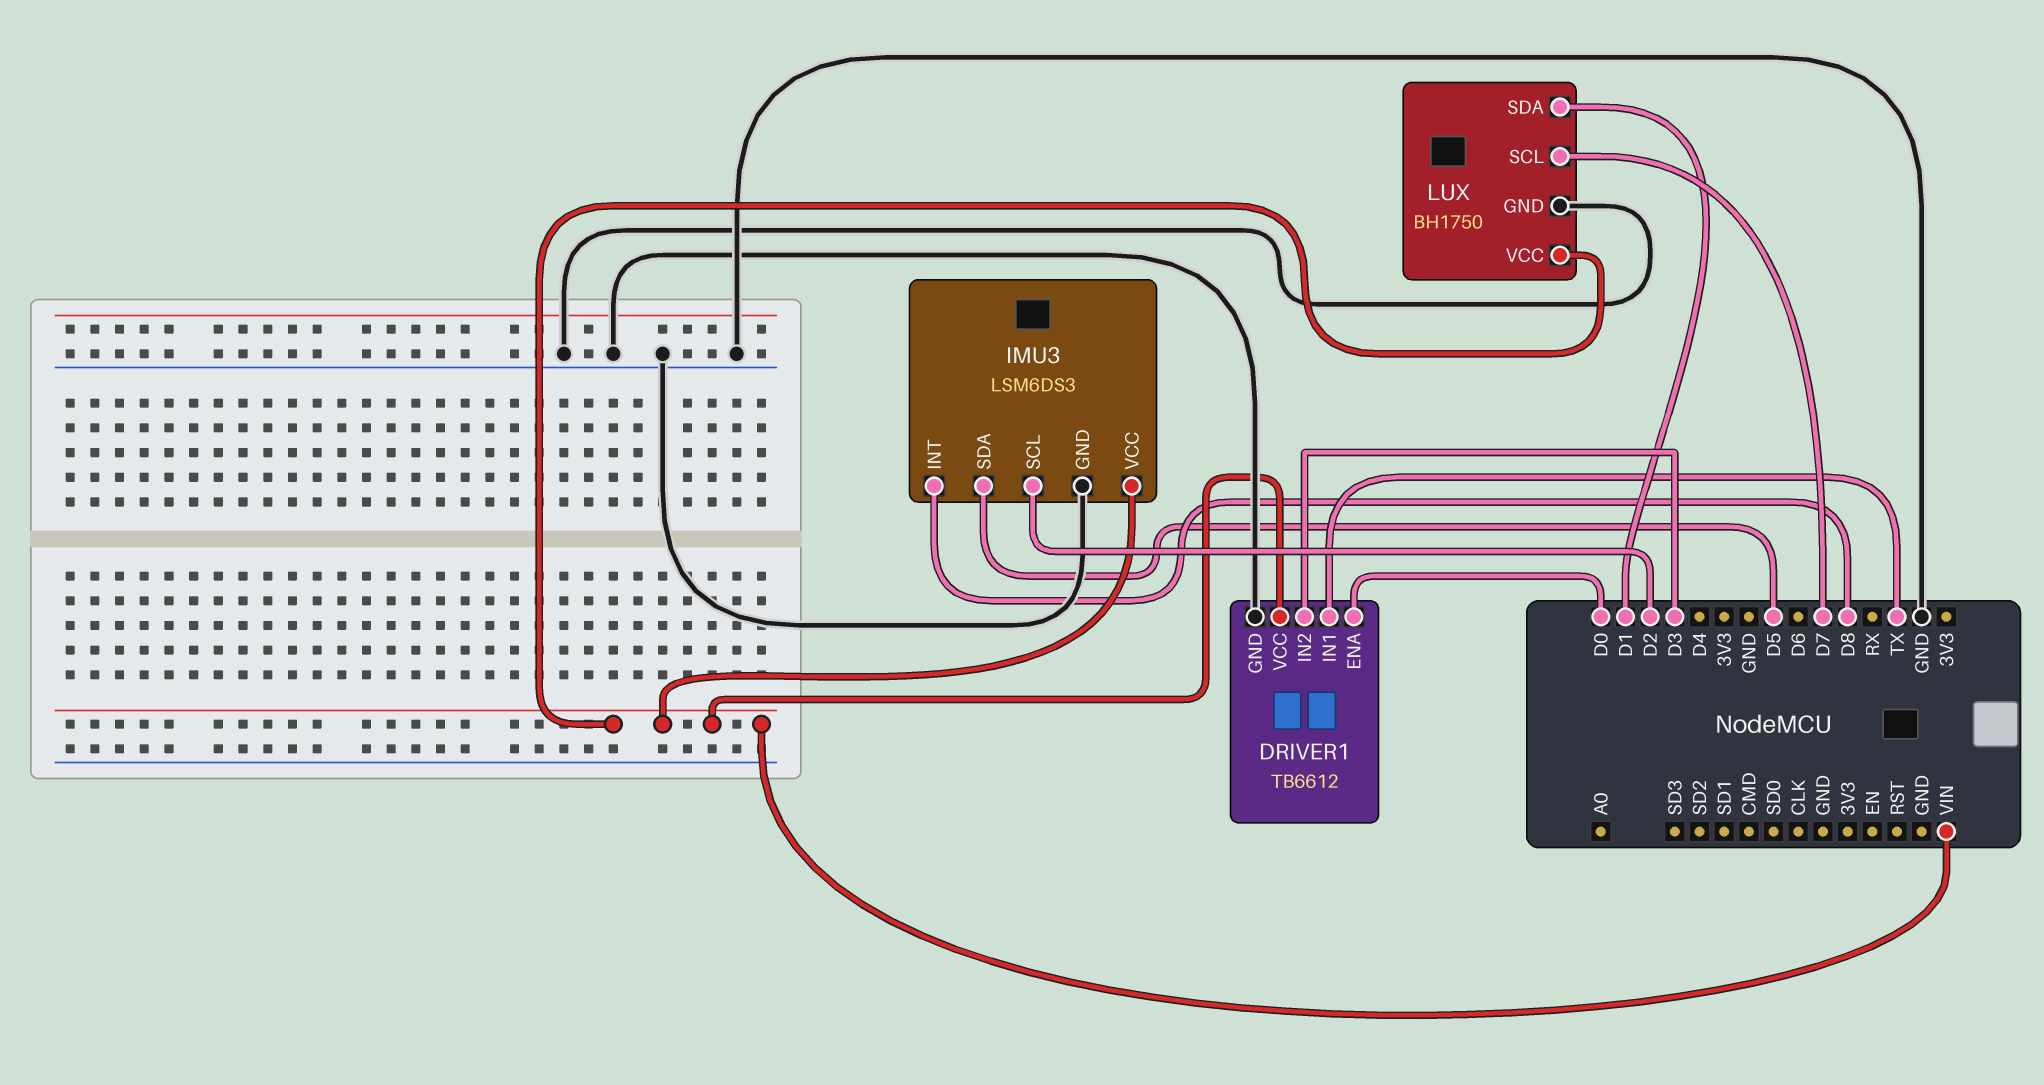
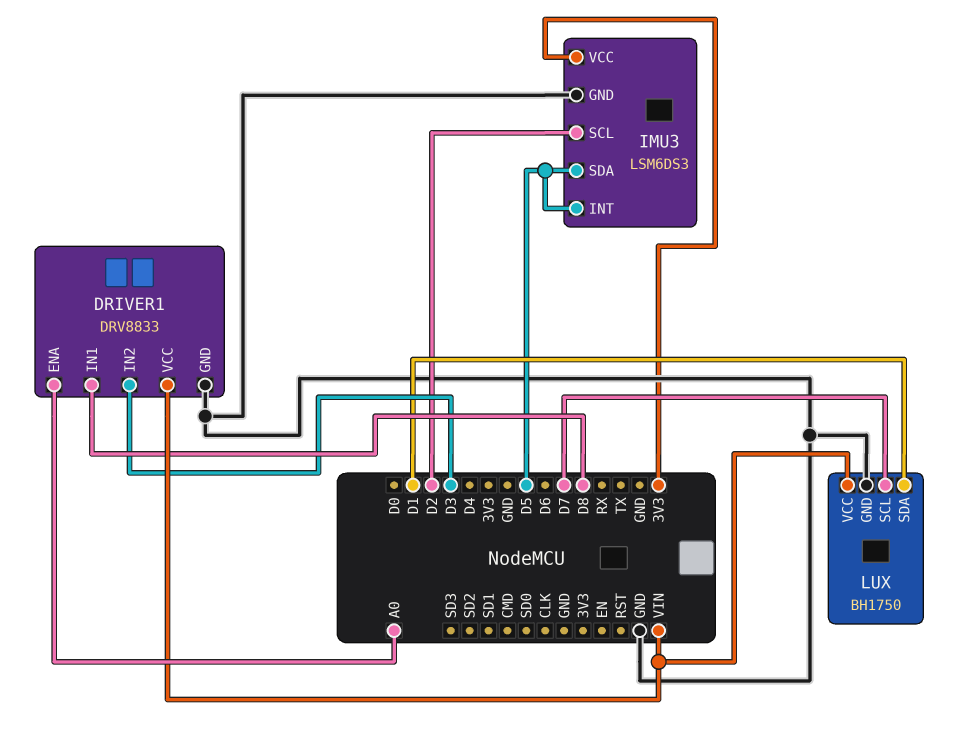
DRIVER1: TB6612 -> DRV8833
DRIVER1 pin ENA: D0 -> A0
DRIVER1 pin IN1: TX -> D8
IMU3 pin INT: D8 -> D5
IMU3 pin VCC: VIN -> 3V3

